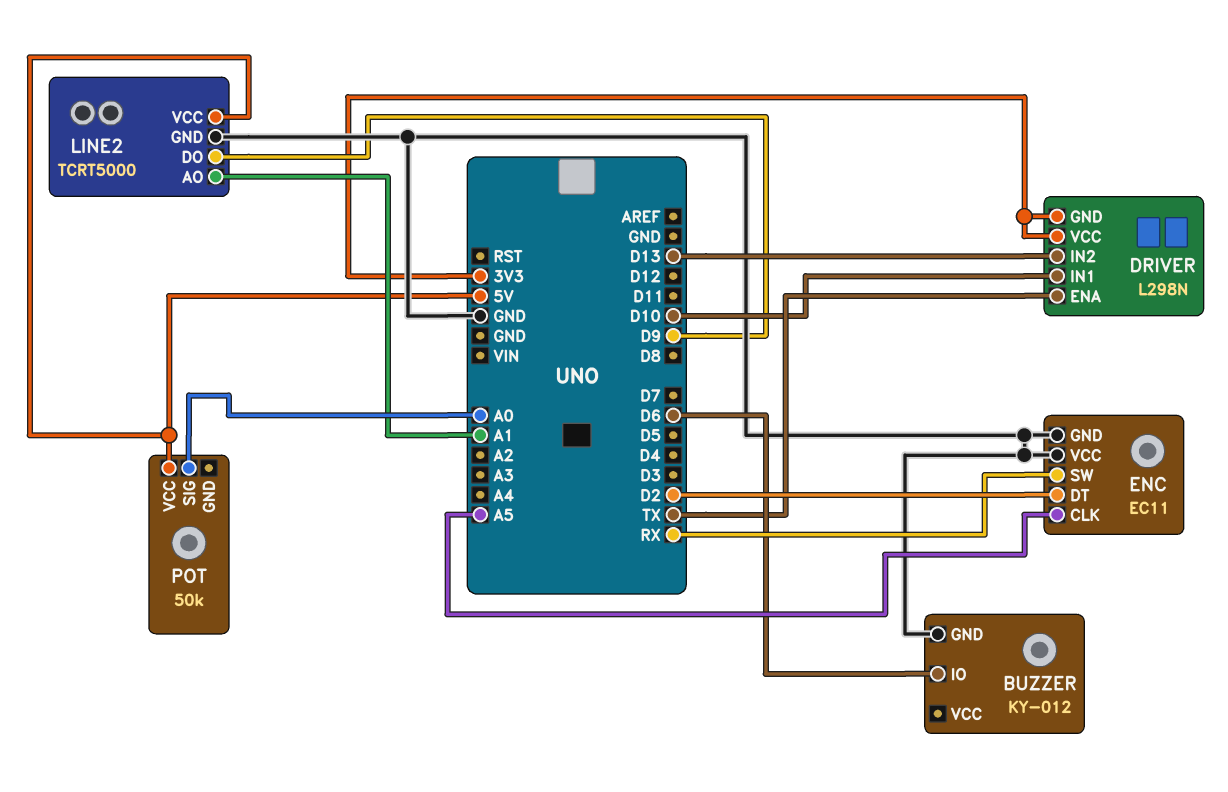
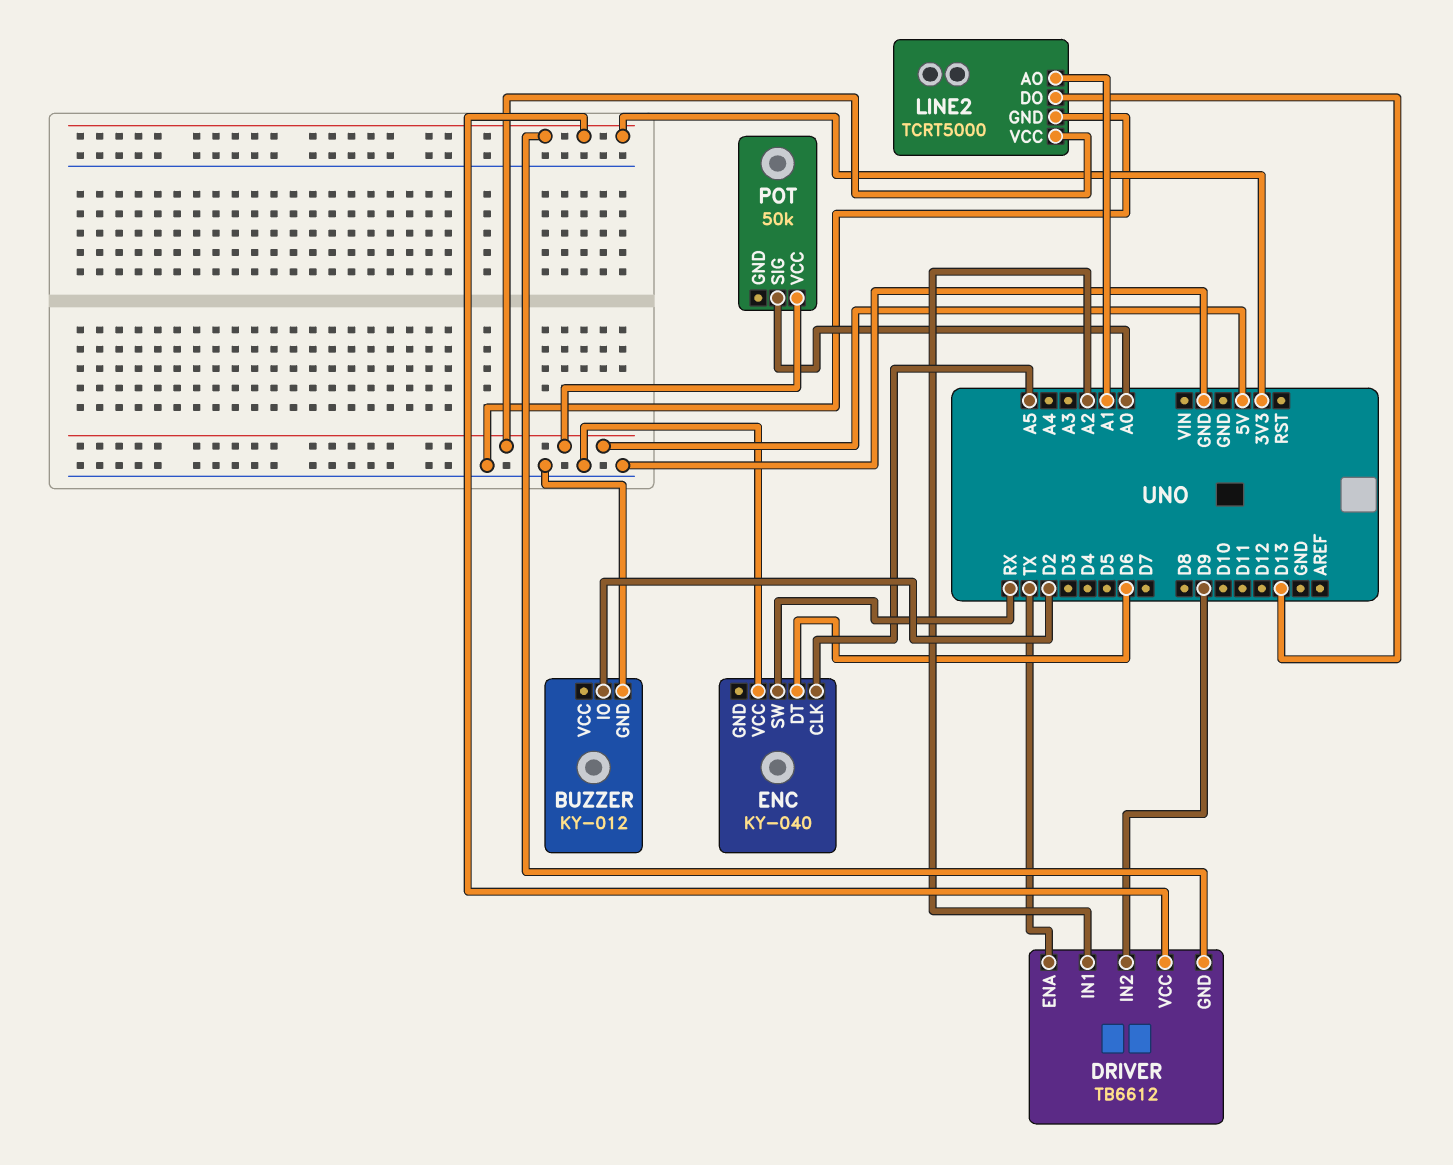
BUZZER pin IO: D6 -> D2
DRIVER: L298N -> TB6612
DRIVER pin IN1: D10 -> A2
DRIVER pin IN2: D13 -> D9
ENC: EC11 -> KY-040
ENC pin DT: D2 -> D6
ENC pin GND: GND -> none
LINE2 pin DO: D9 -> D13

